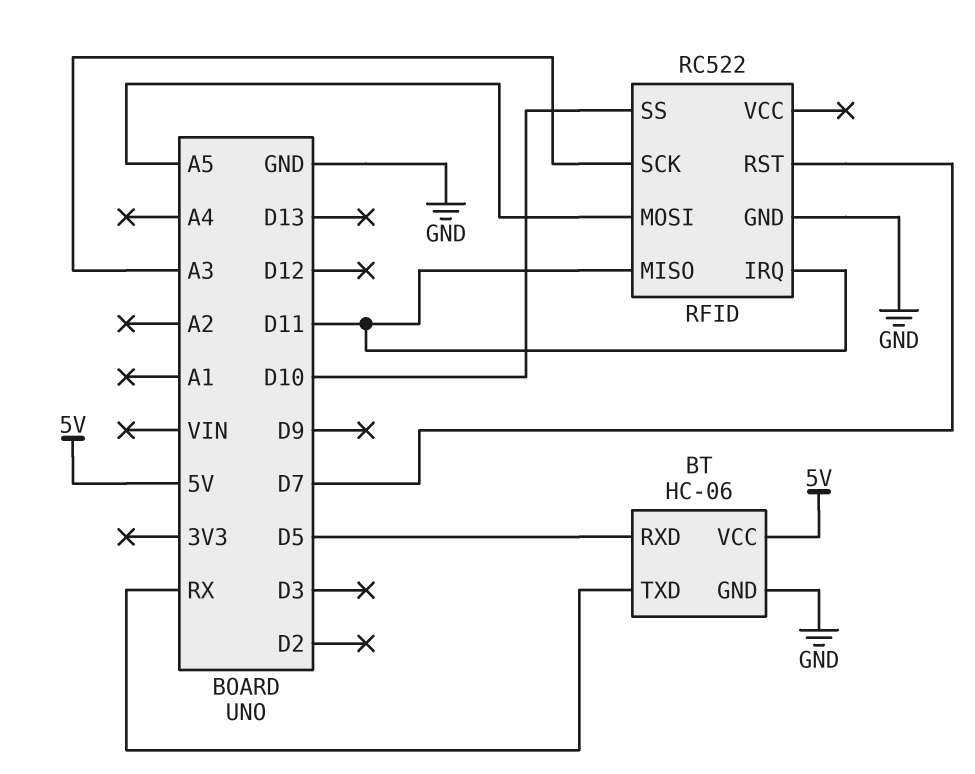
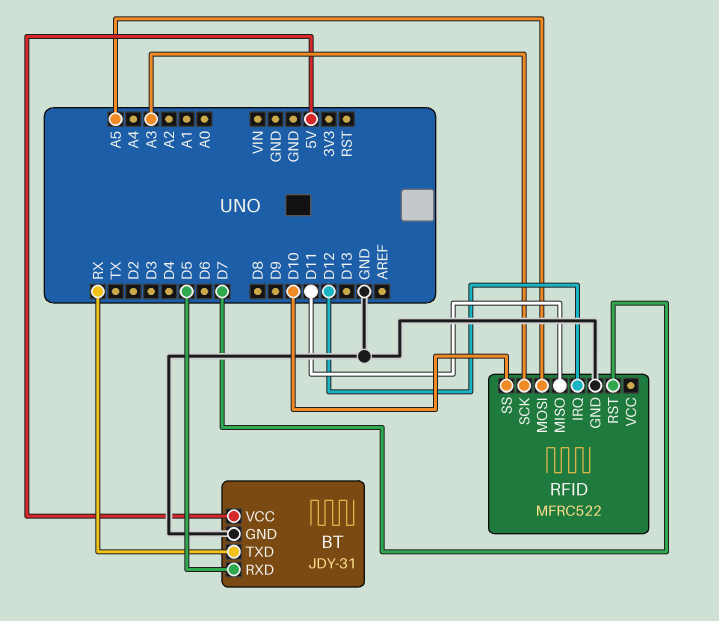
BT: HC-06 -> JDY-31
RFID: RC522 -> MFRC522
RFID pin IRQ: D11 -> D12

